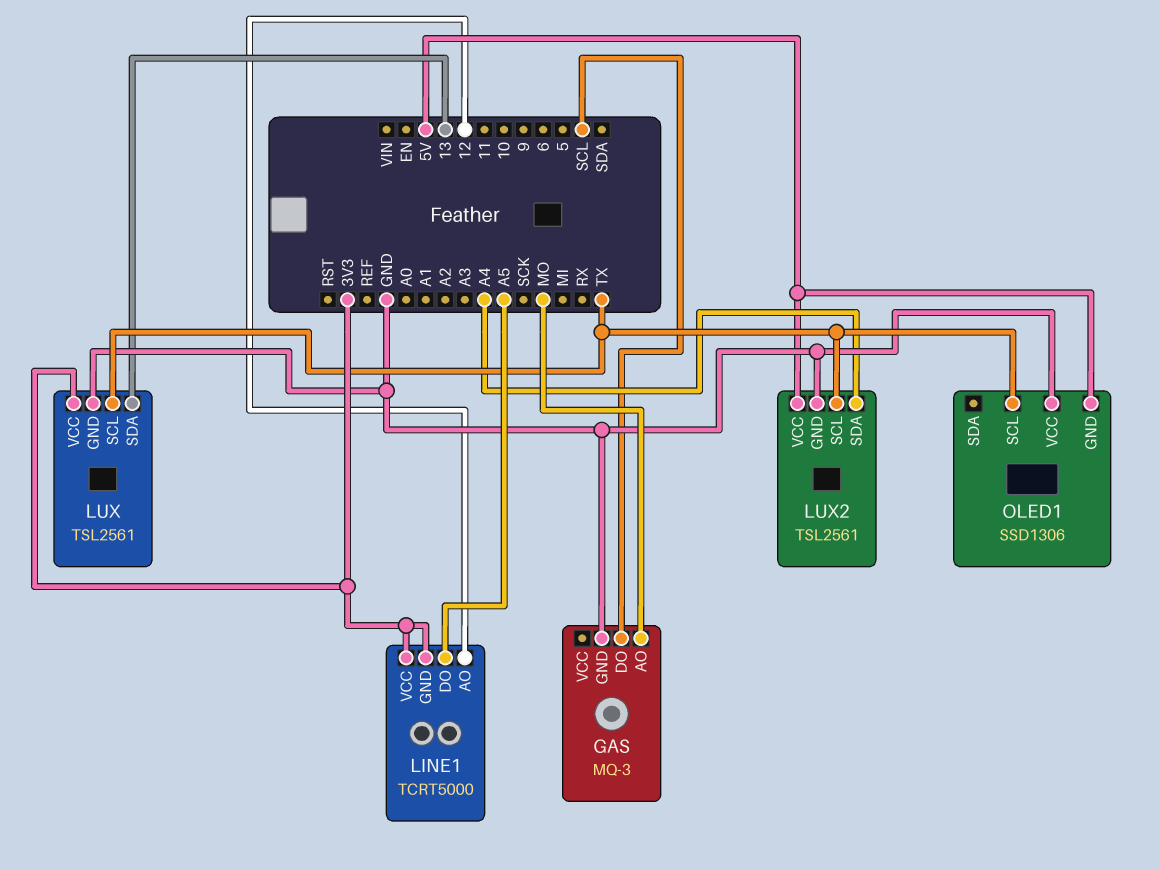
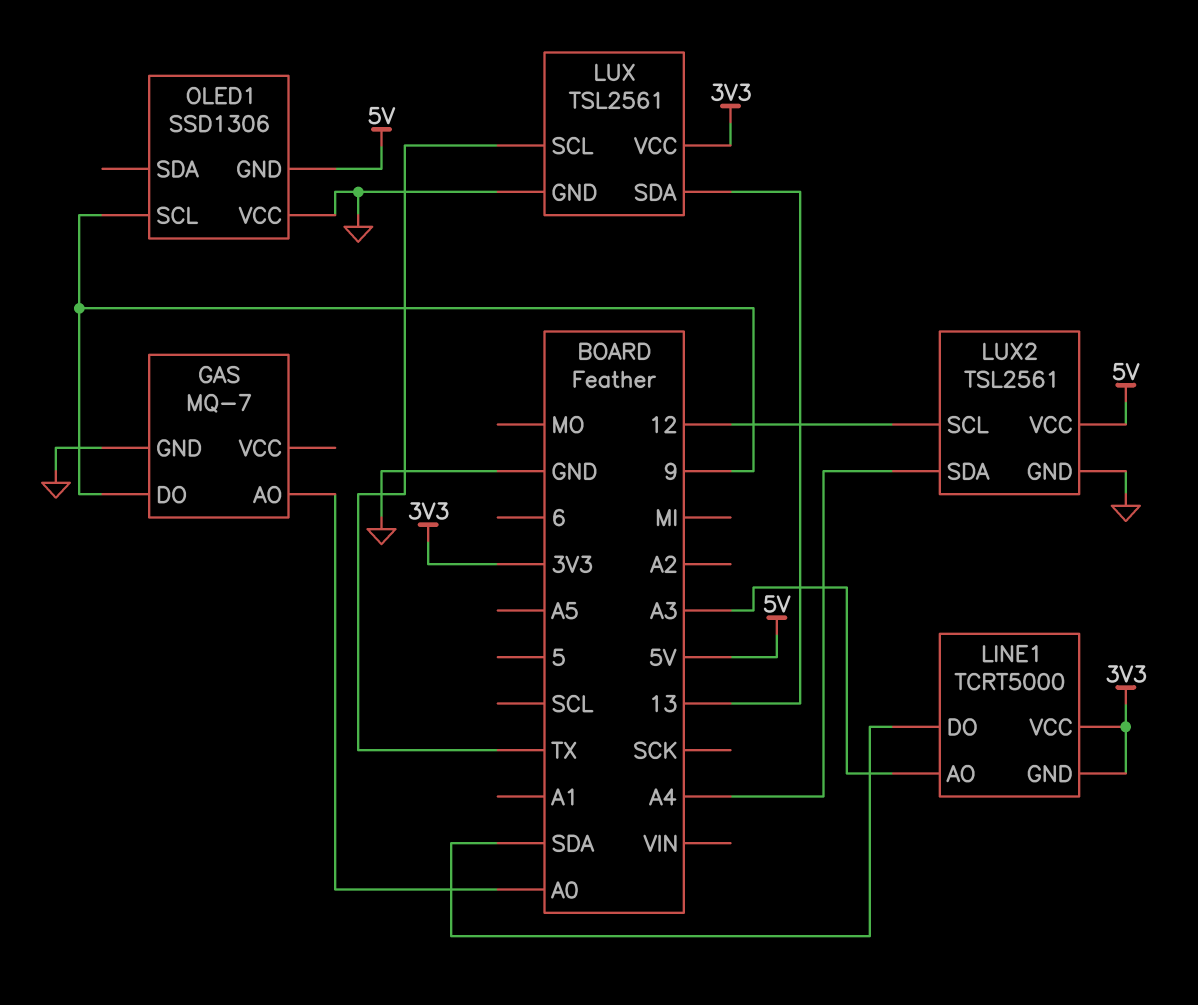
GAS: MQ-3 -> MQ-7
GAS pin AO: MO -> A0
GAS pin DO: SCL -> 9
LINE1 pin AO: 12 -> A3
LINE1 pin DO: A5 -> SDA
LUX2 pin SCL: TX -> 12
OLED1 pin SCL: TX -> 9

